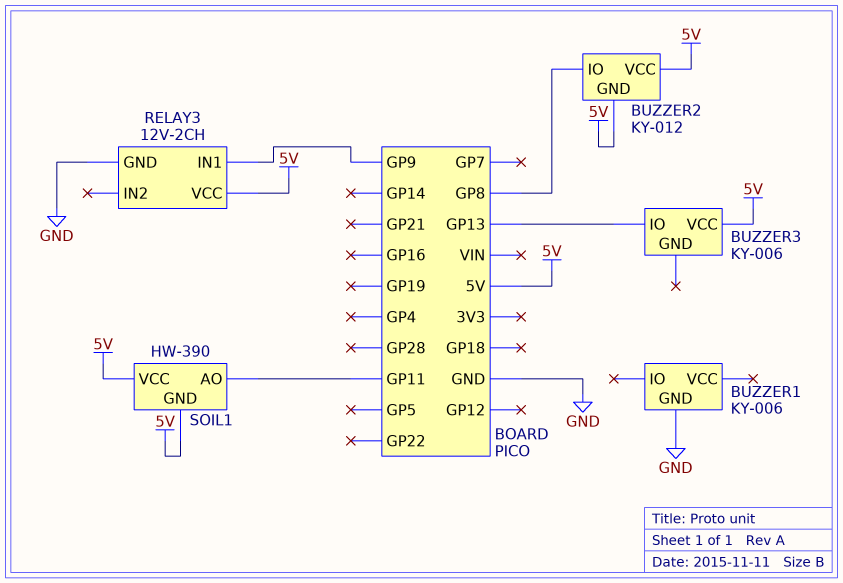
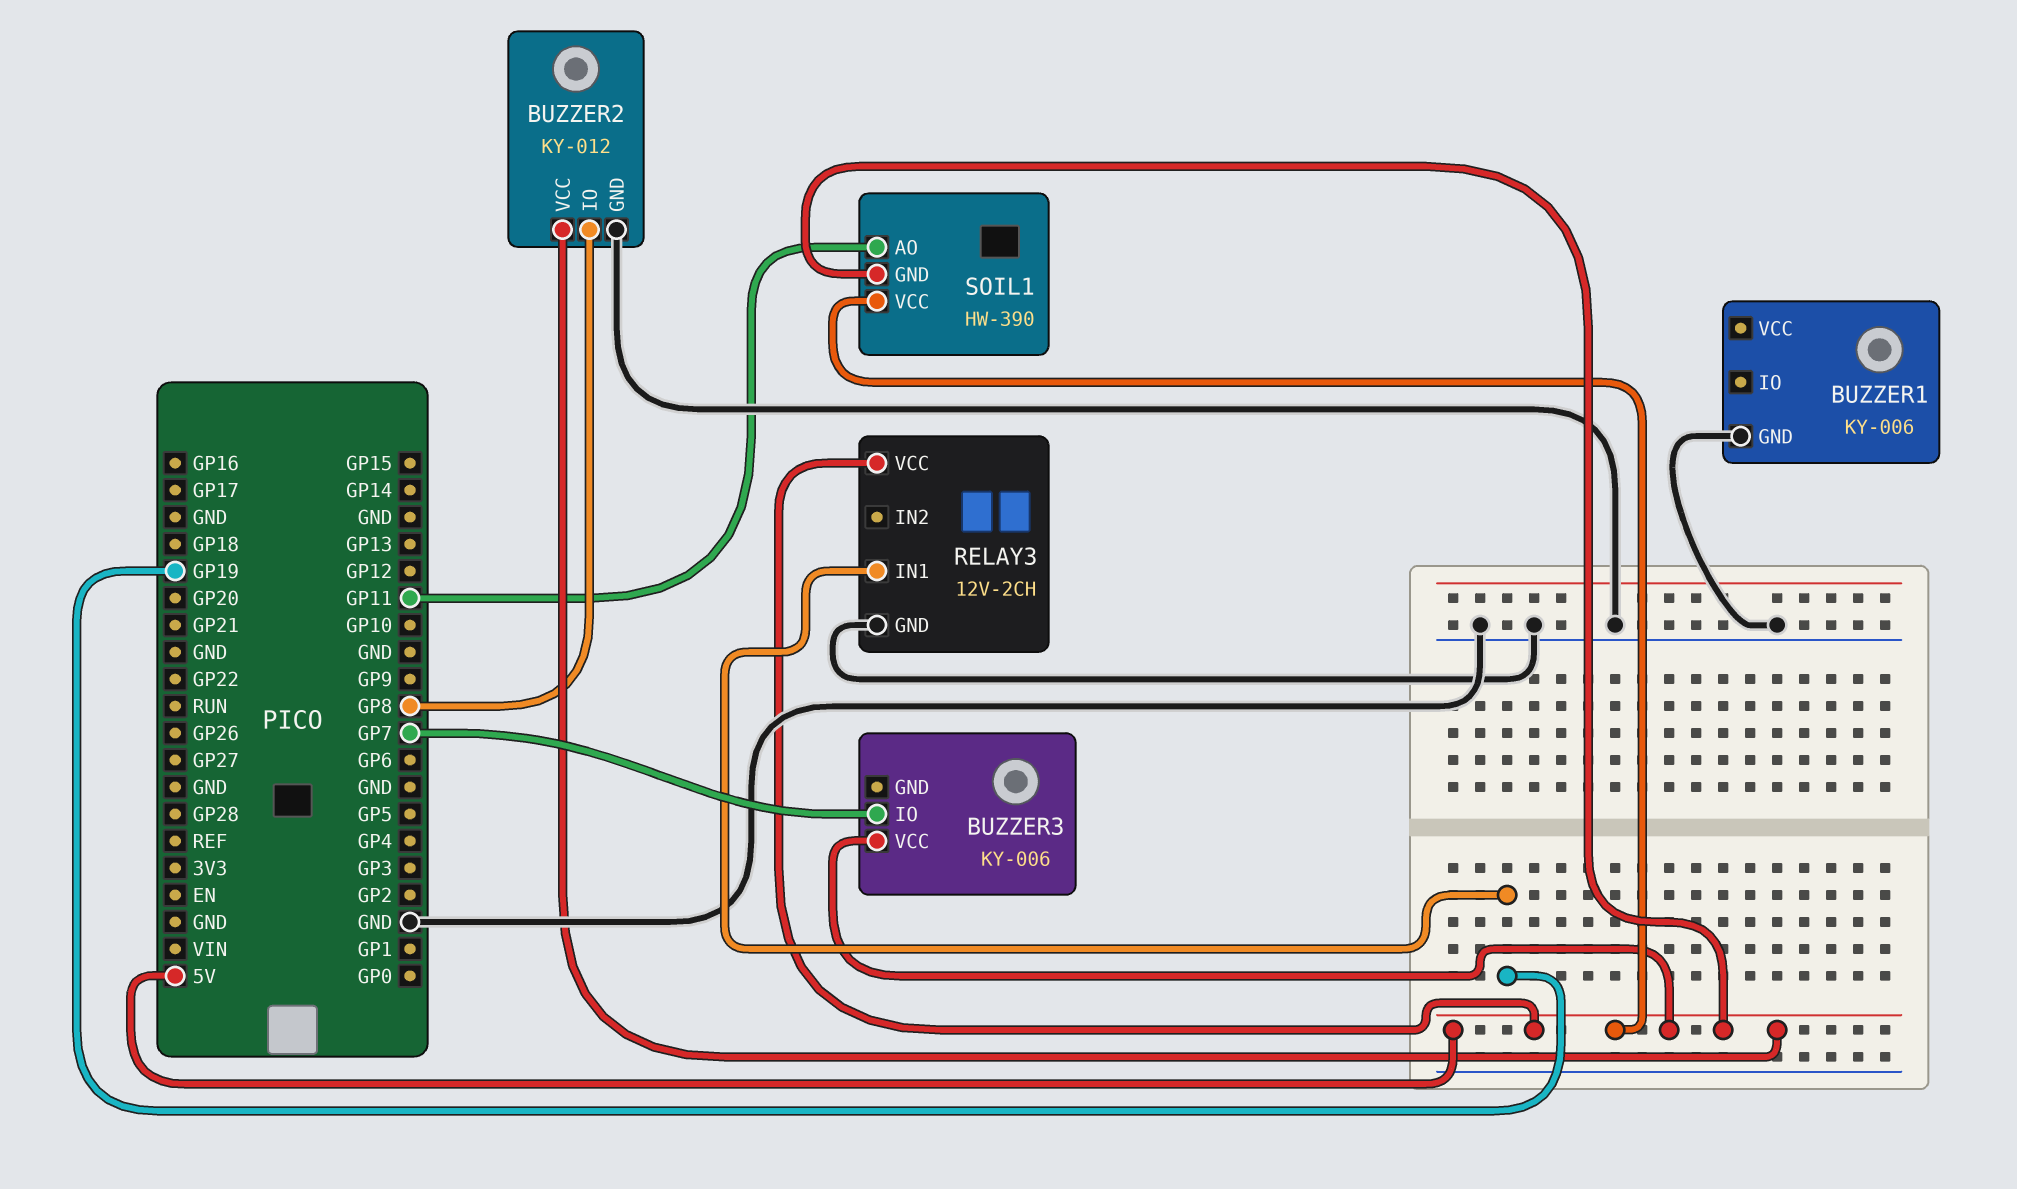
BUZZER2 pin GND: 5V -> GND
BUZZER3 pin IO: GP13 -> GP7
RELAY3 pin IN1: GP9 -> GP19

